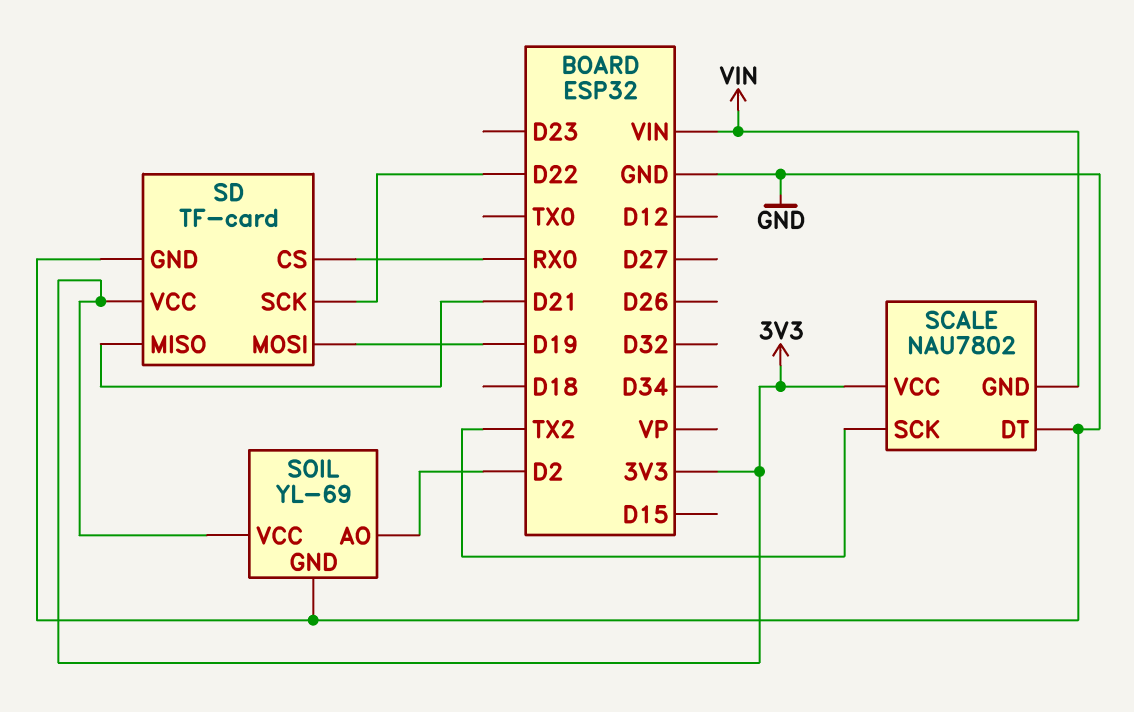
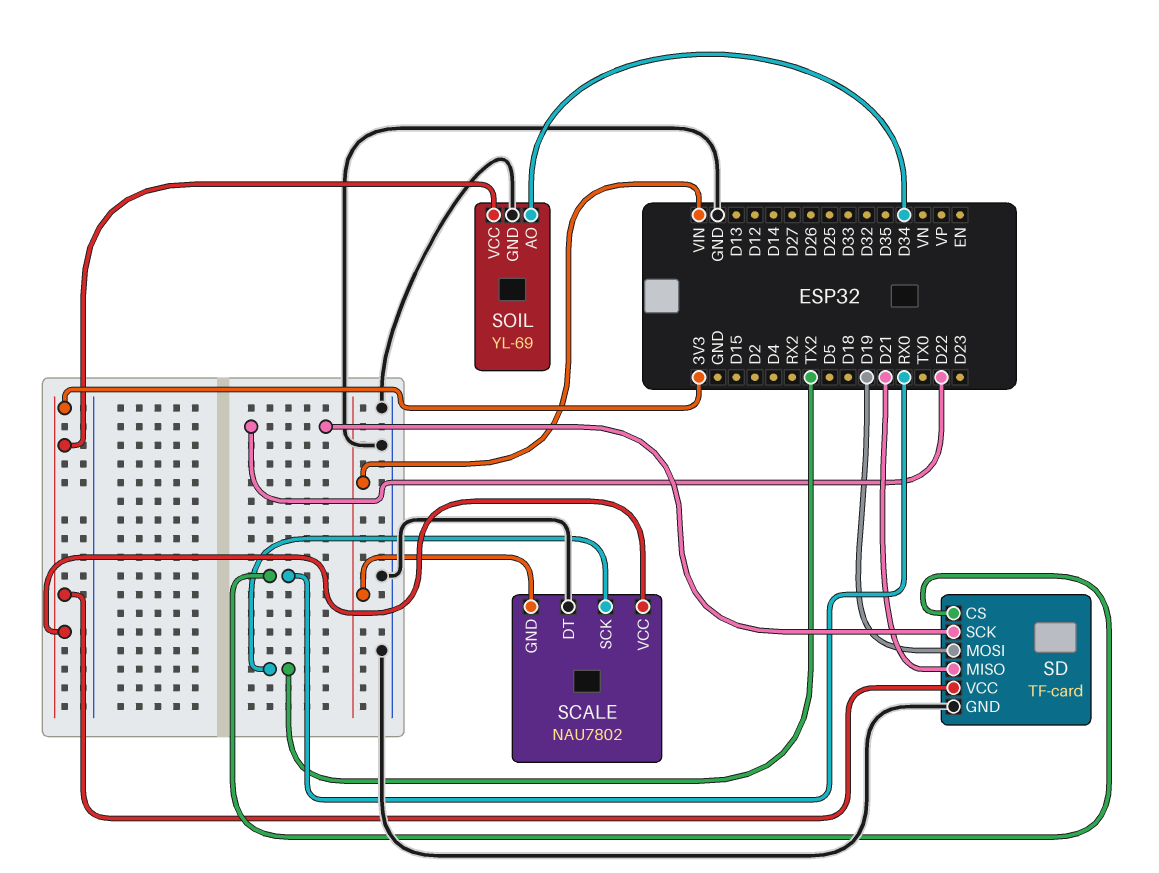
SOIL pin AO: D2 -> D34

